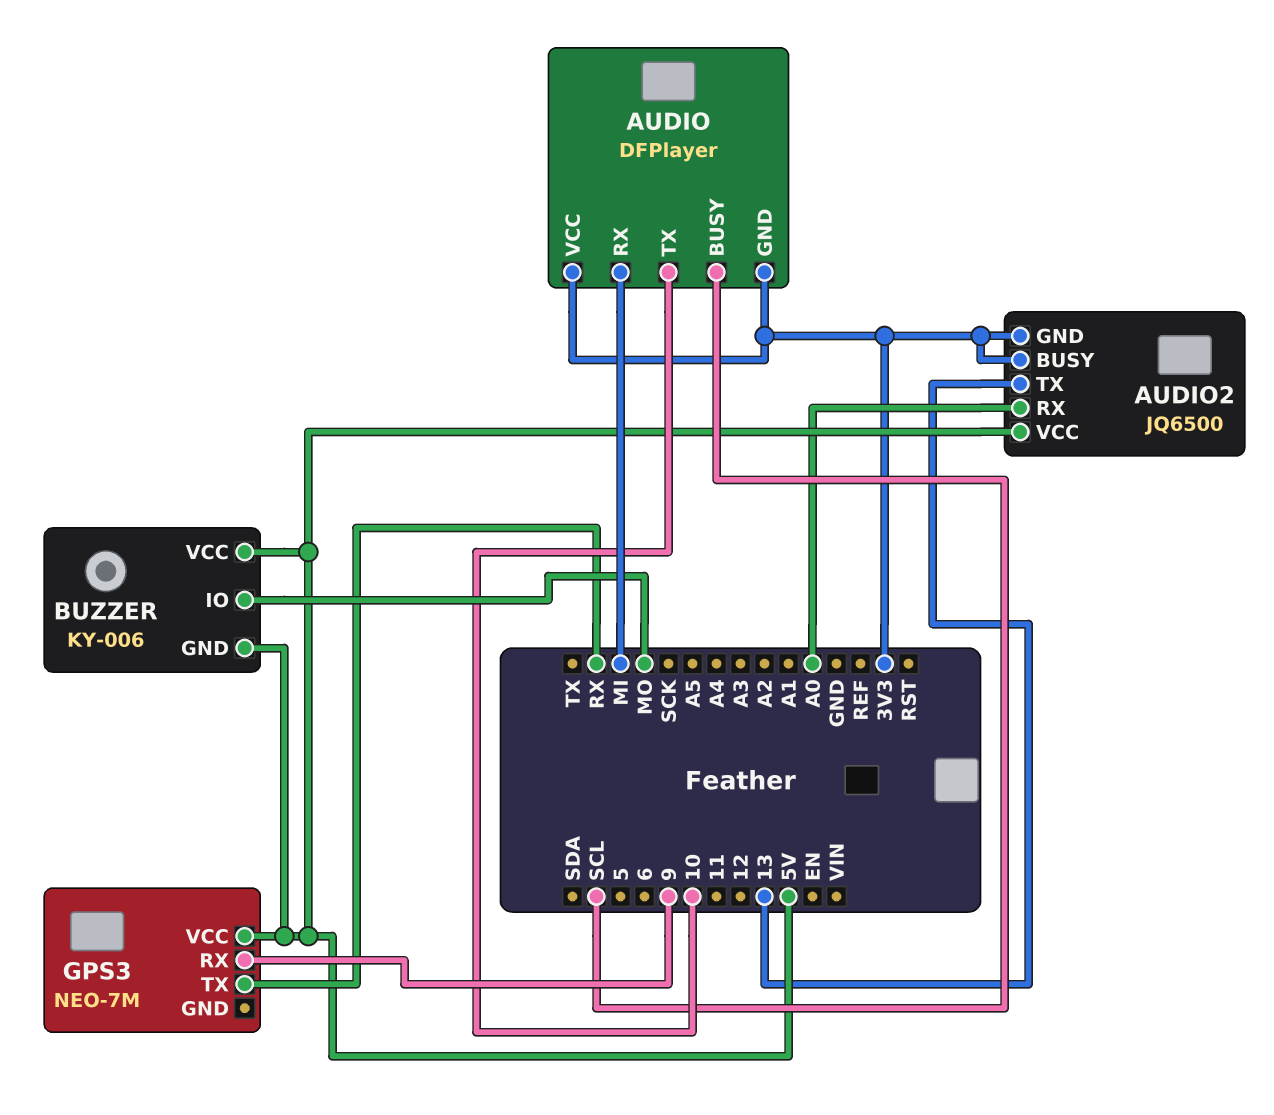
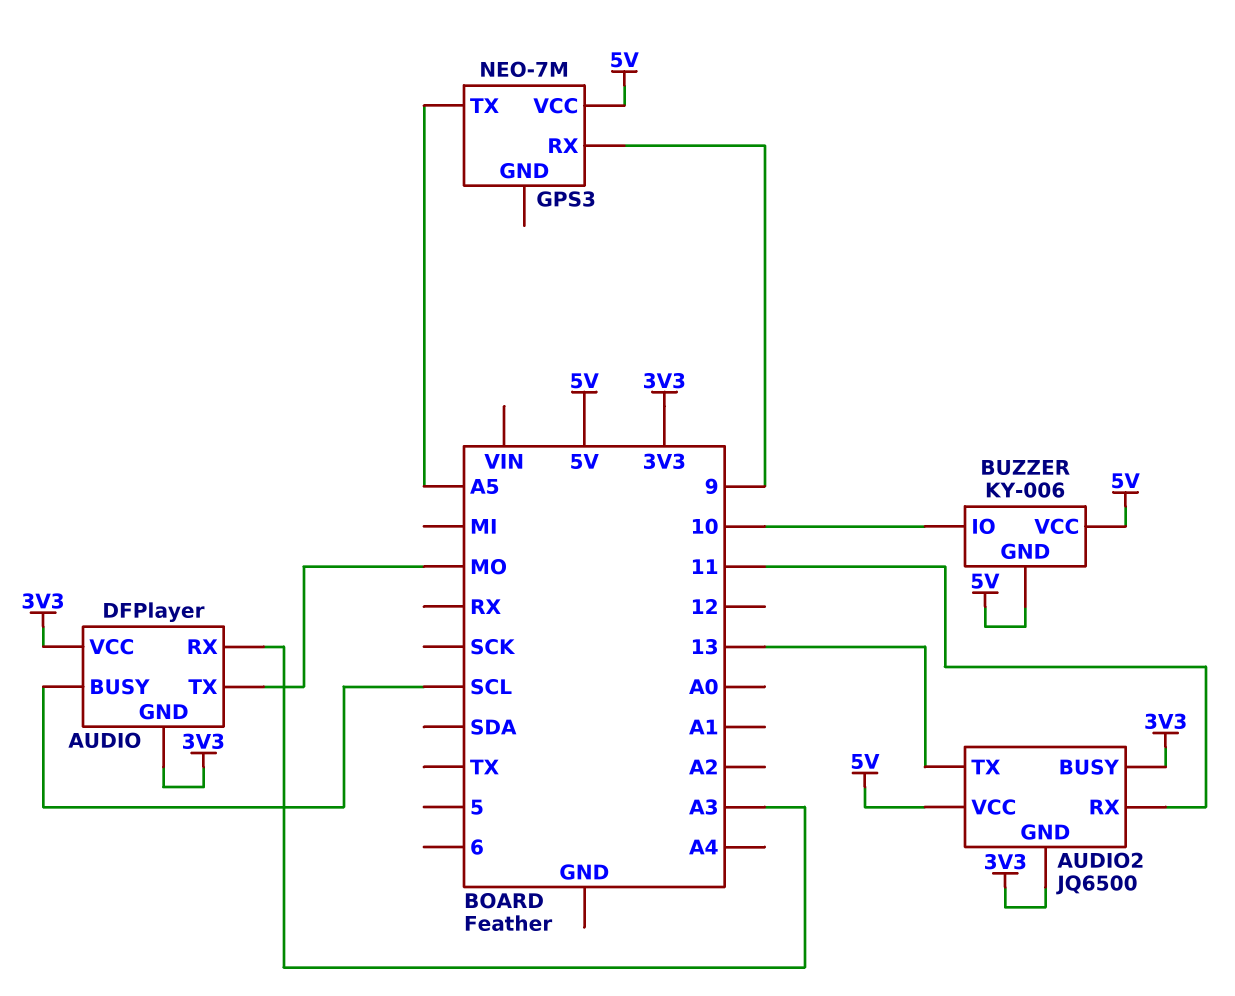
AUDIO pin RX: MI -> A3
AUDIO pin TX: 10 -> MO
AUDIO2 pin RX: A0 -> 11
BUZZER pin IO: MO -> 10
GPS3 pin TX: RX -> A5

